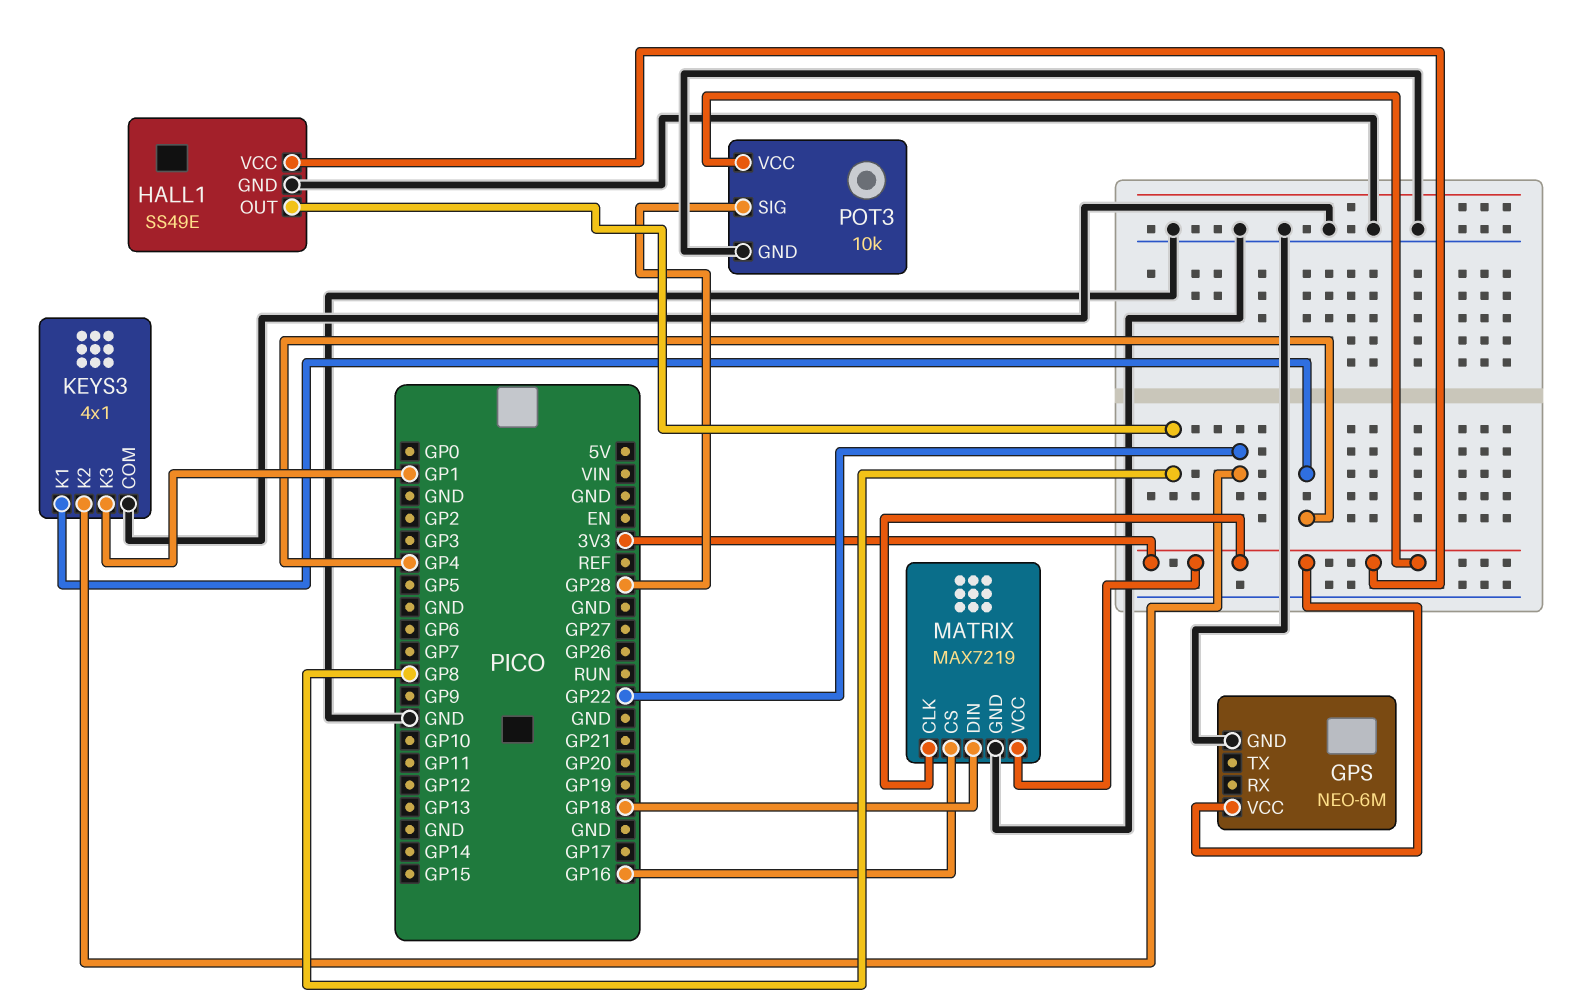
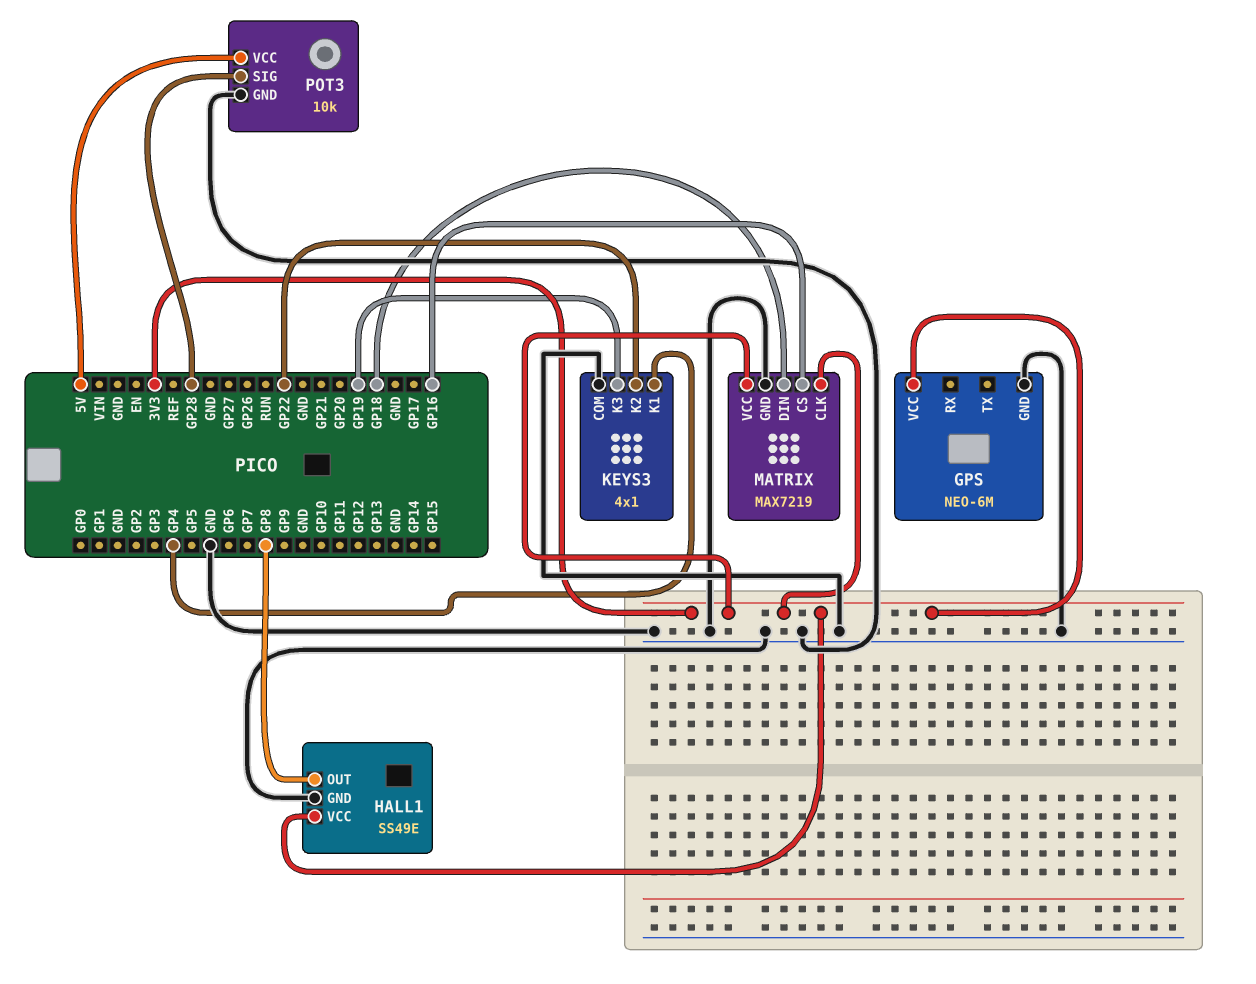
KEYS3 pin K3: GP1 -> GP19
POT3 pin VCC: 3V3 -> 5V

